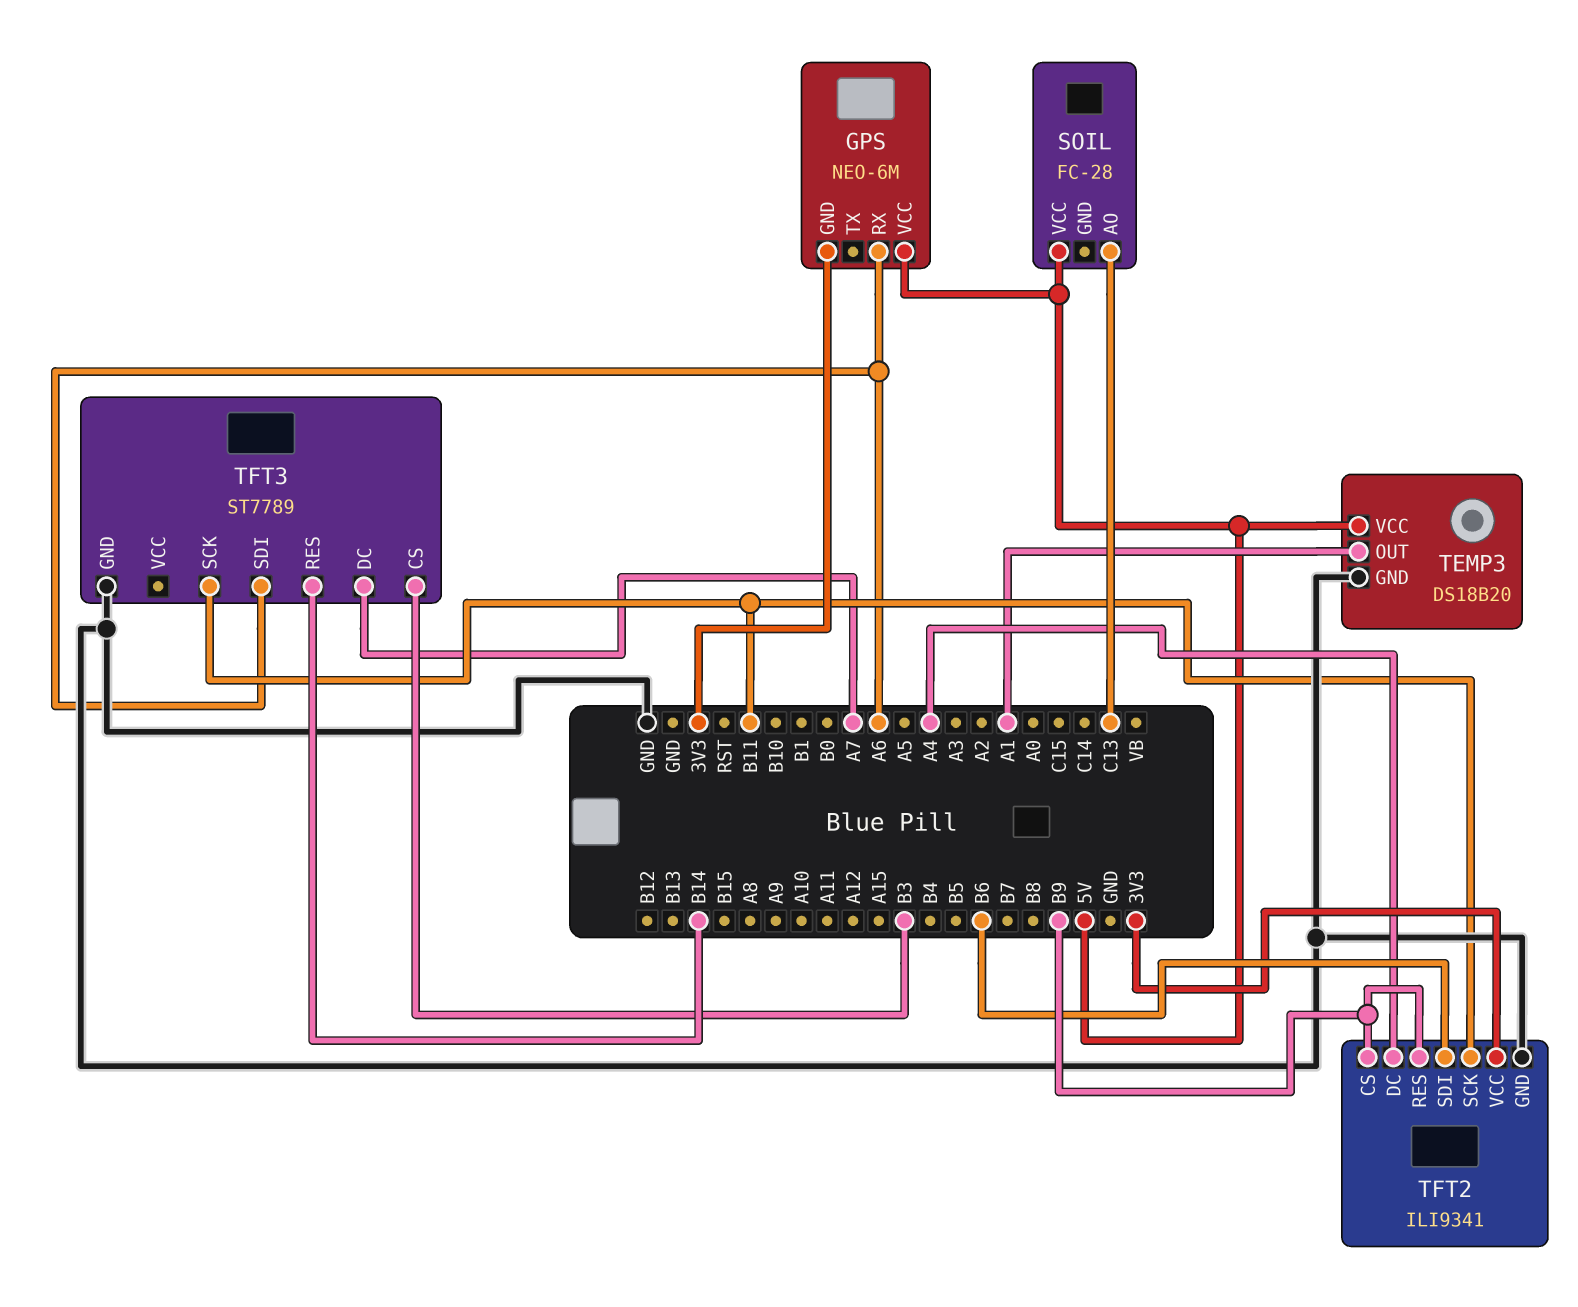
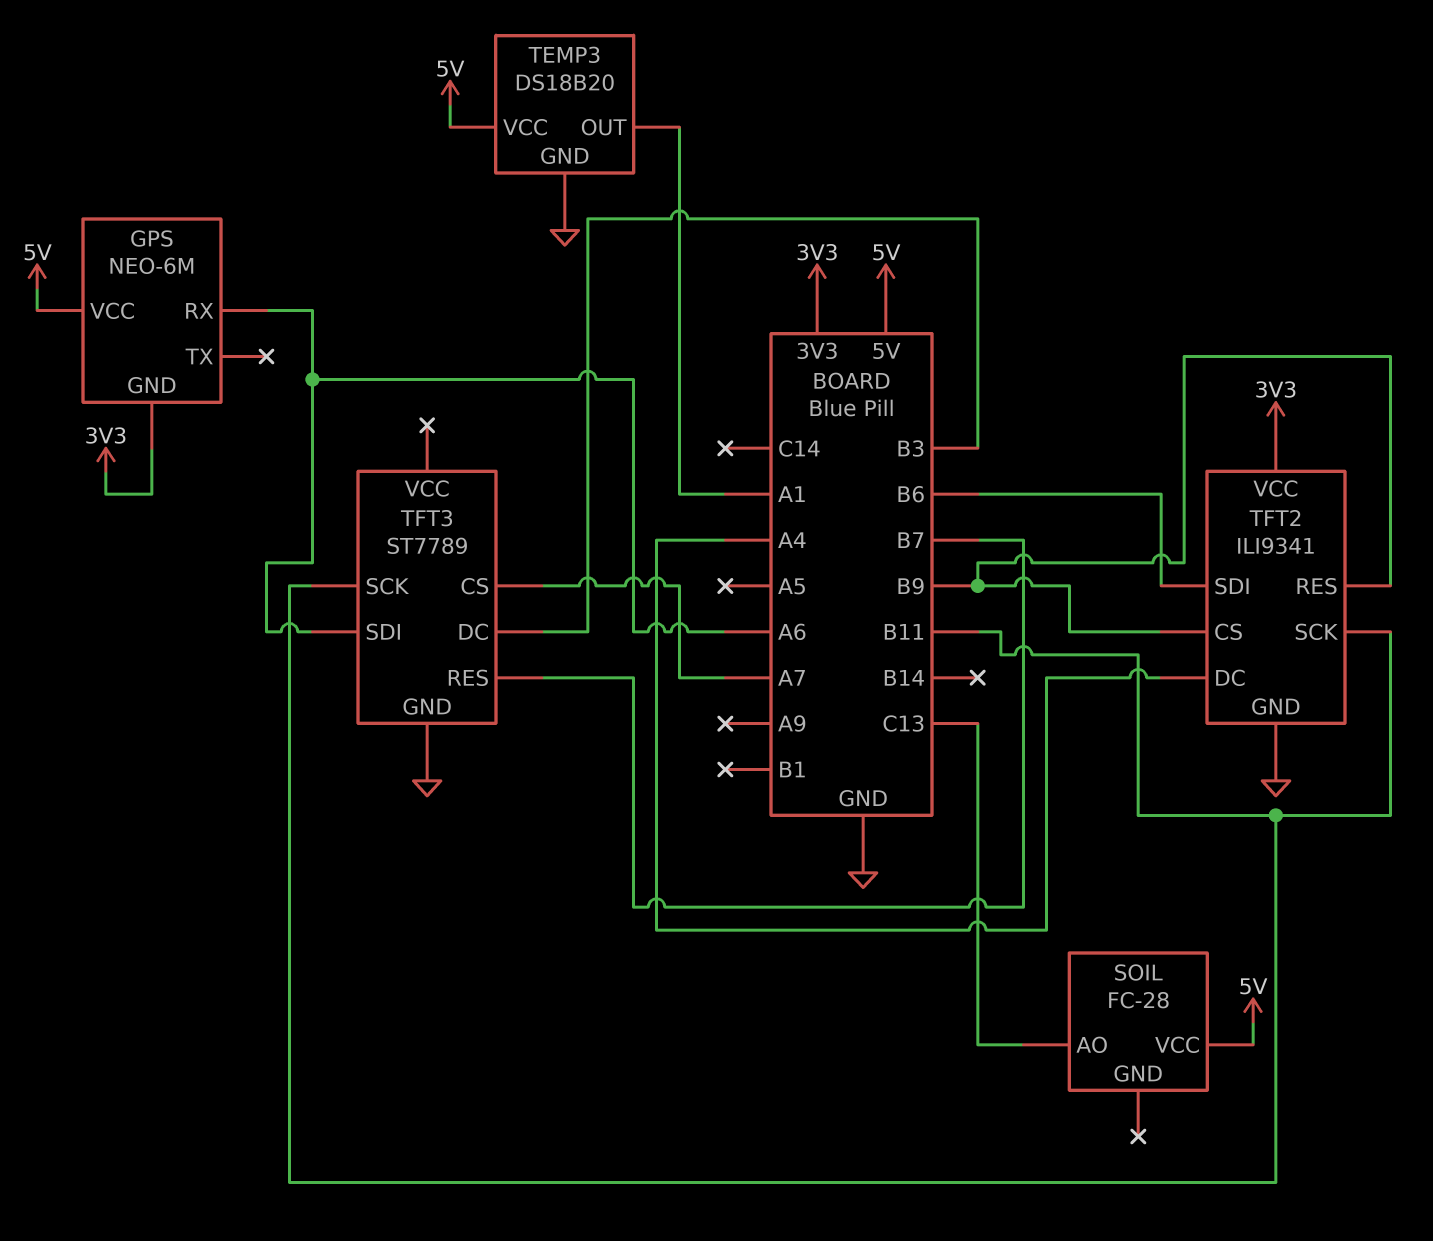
TFT3 pin CS: B3 -> A7
TFT3 pin DC: A7 -> B3
TFT3 pin RES: B14 -> B7

